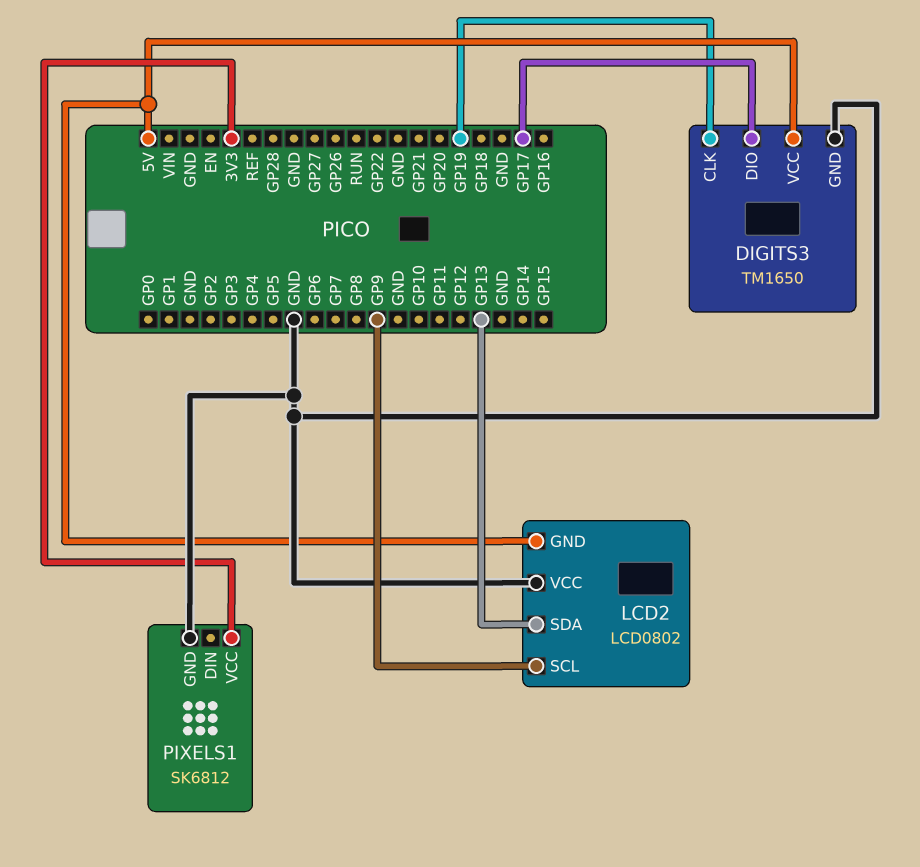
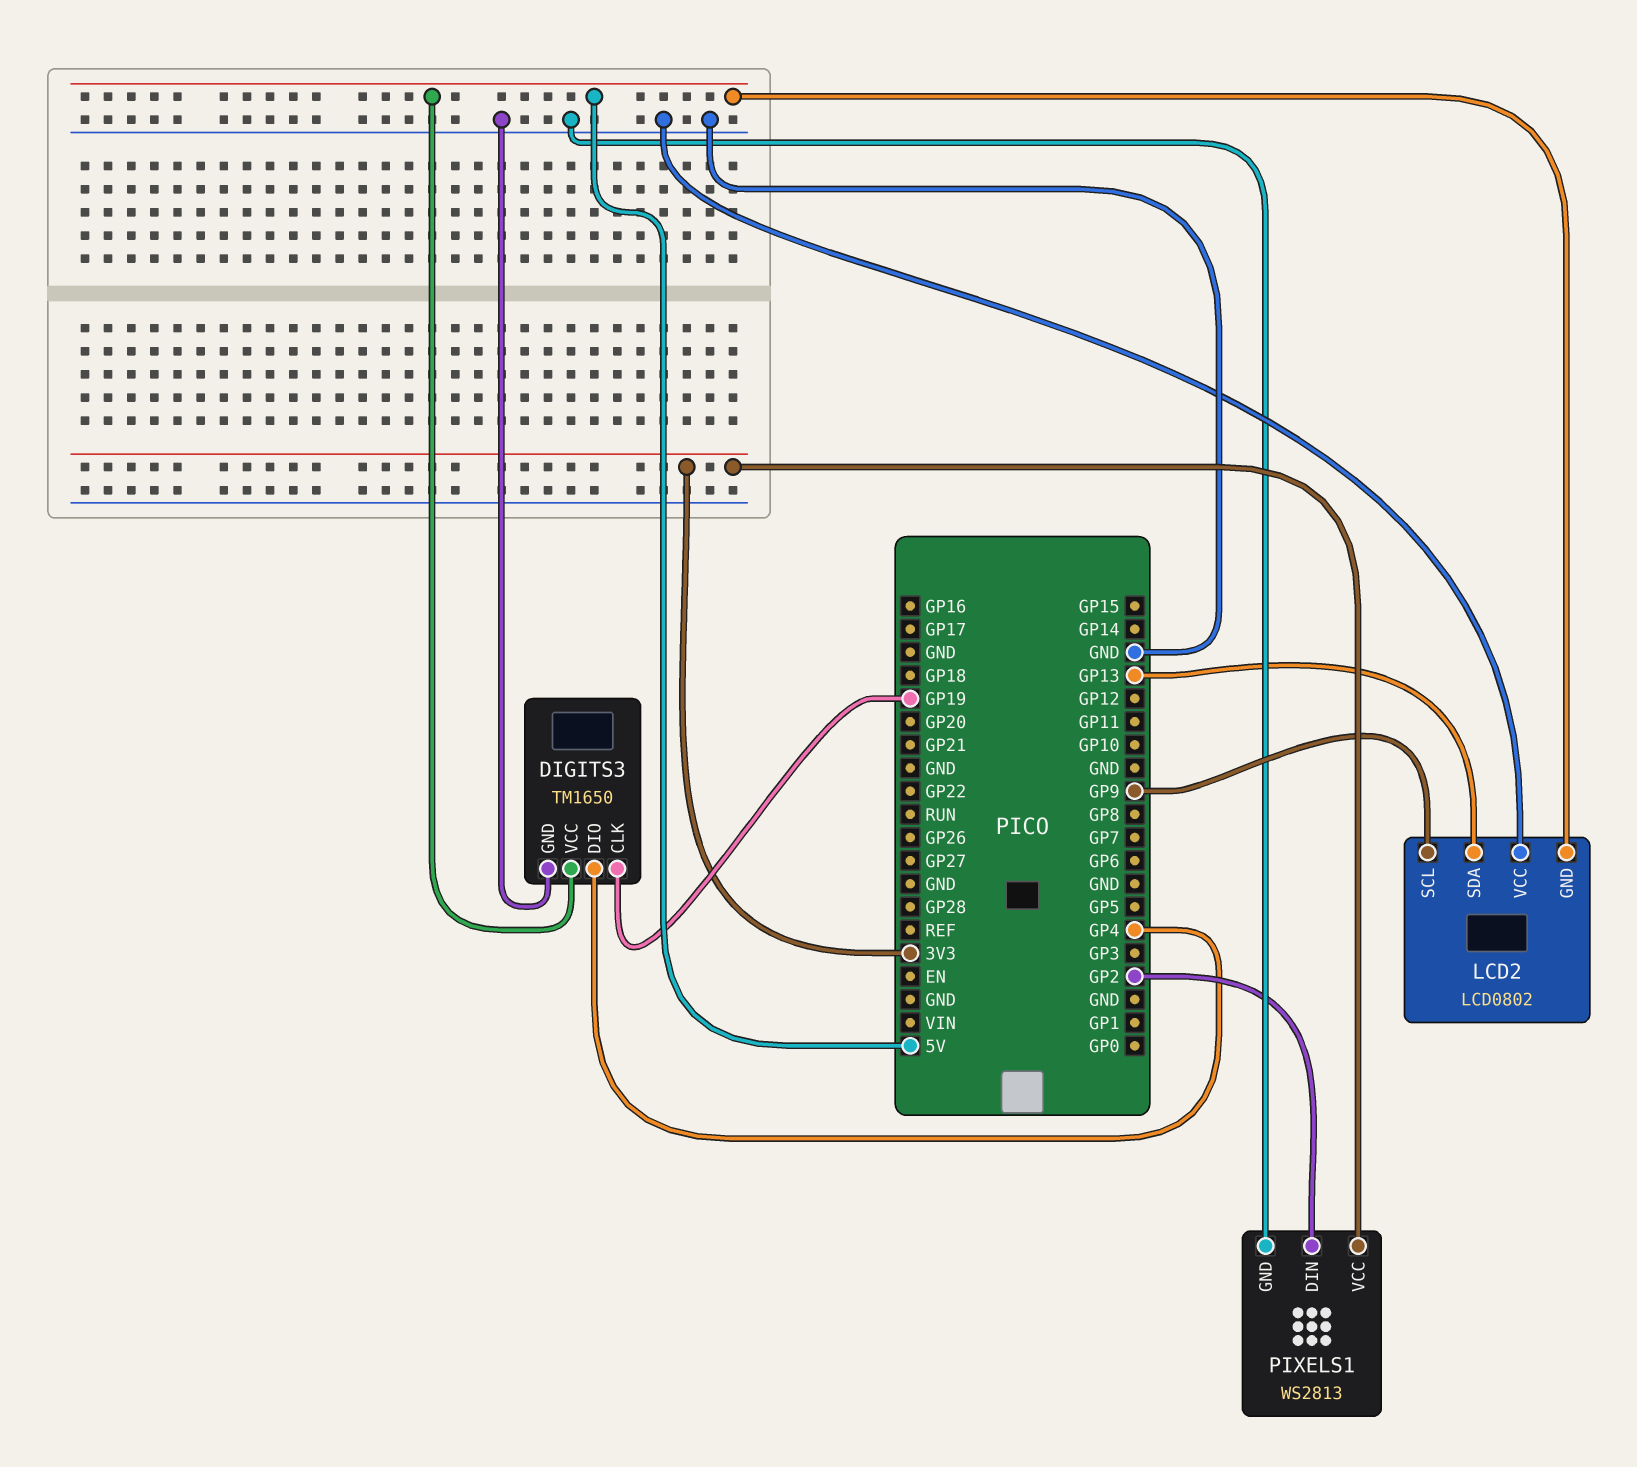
DIGITS3 pin DIO: GP17 -> GP4
PIXELS1: SK6812 -> WS2813
PIXELS1 pin DIN: none -> GP2

